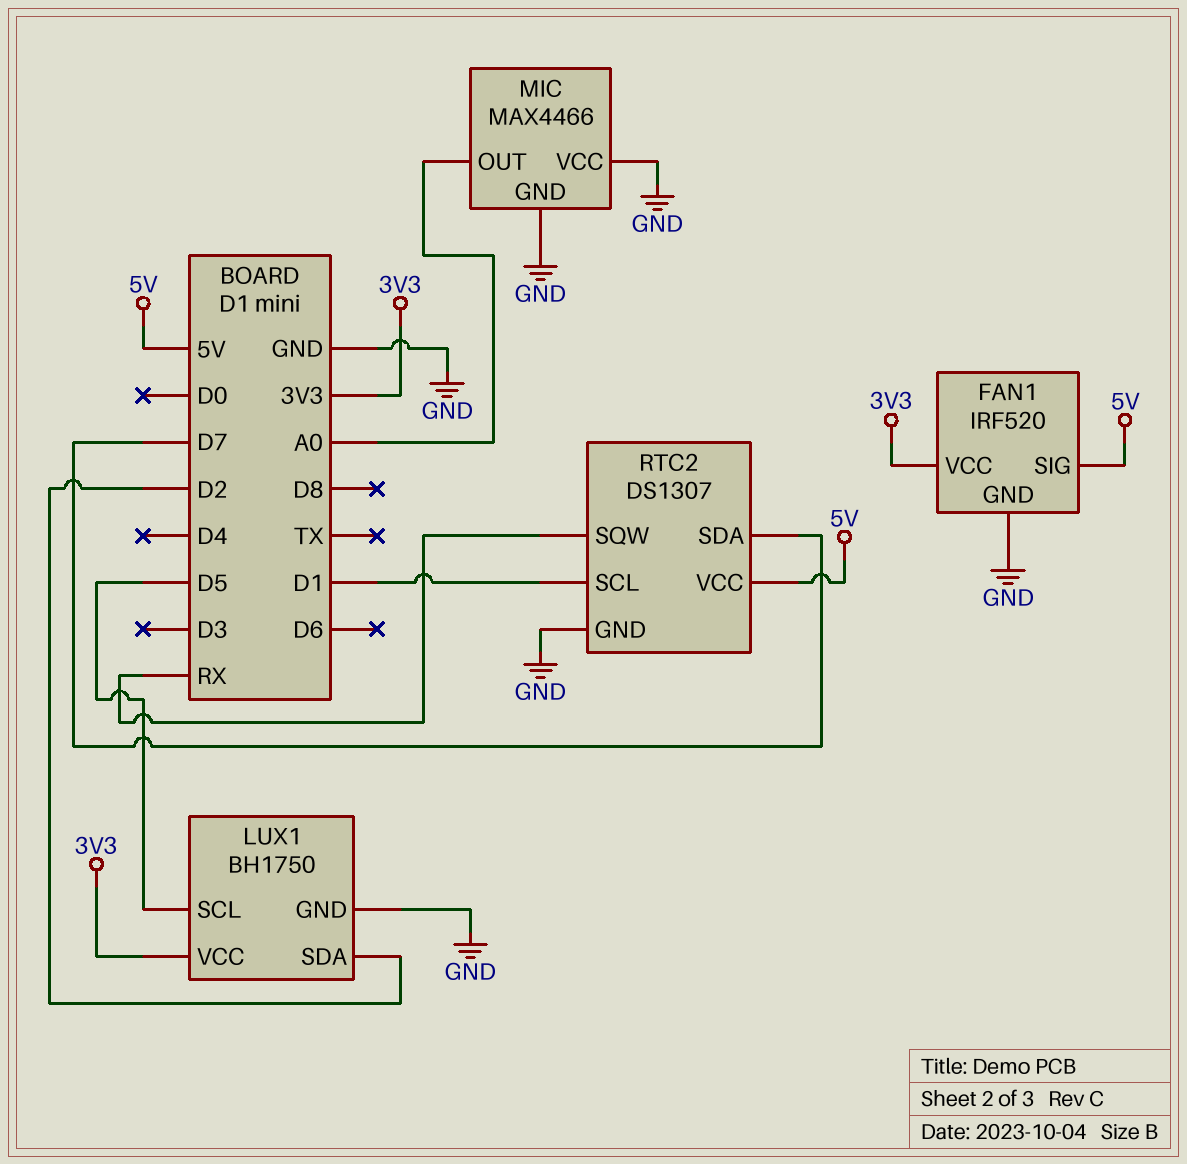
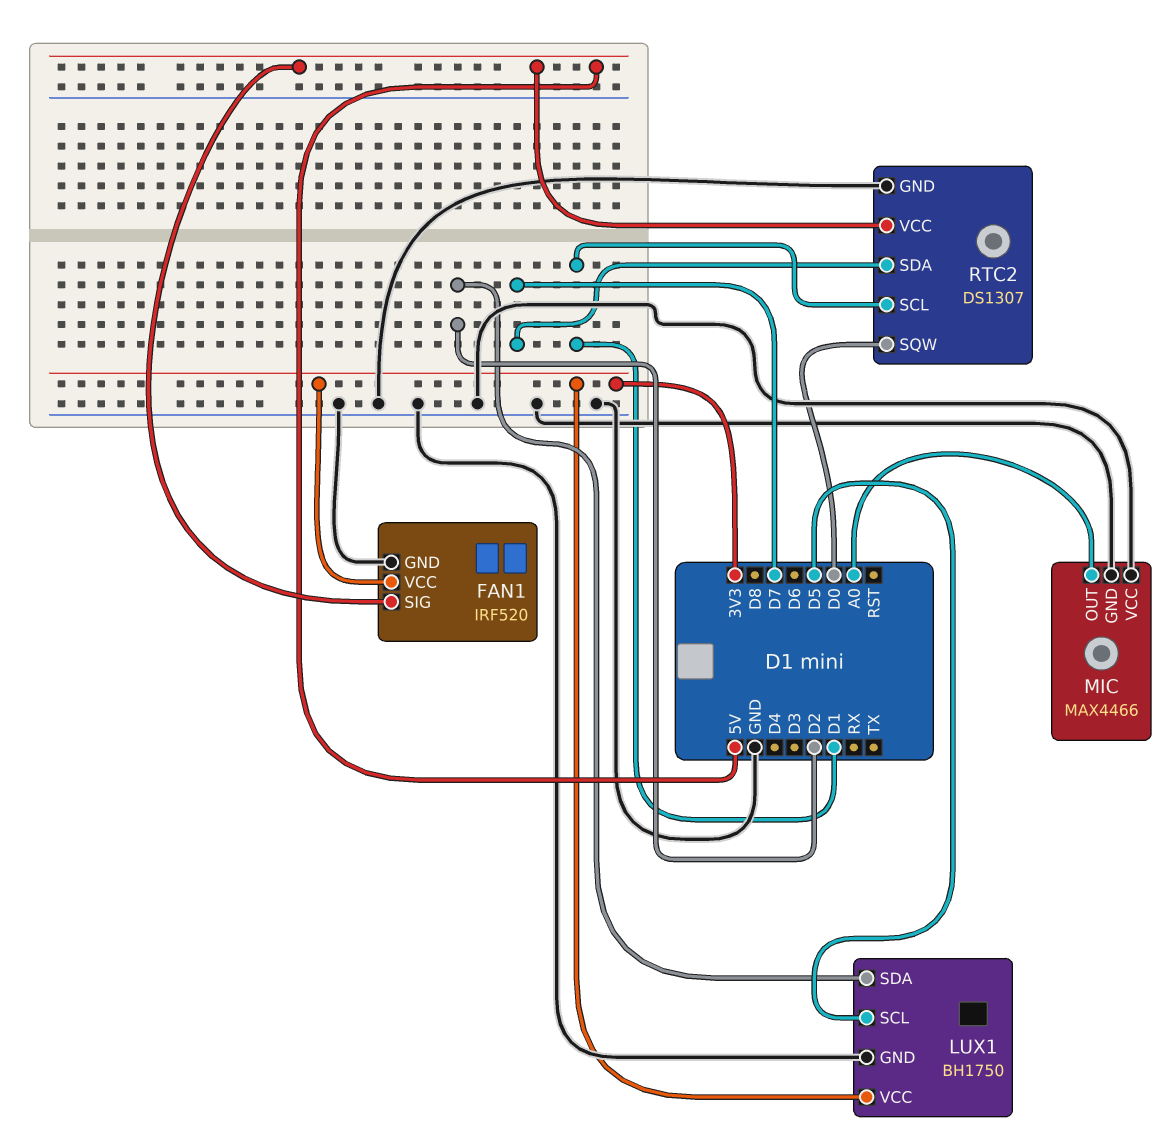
RTC2 pin SQW: RX -> D0

